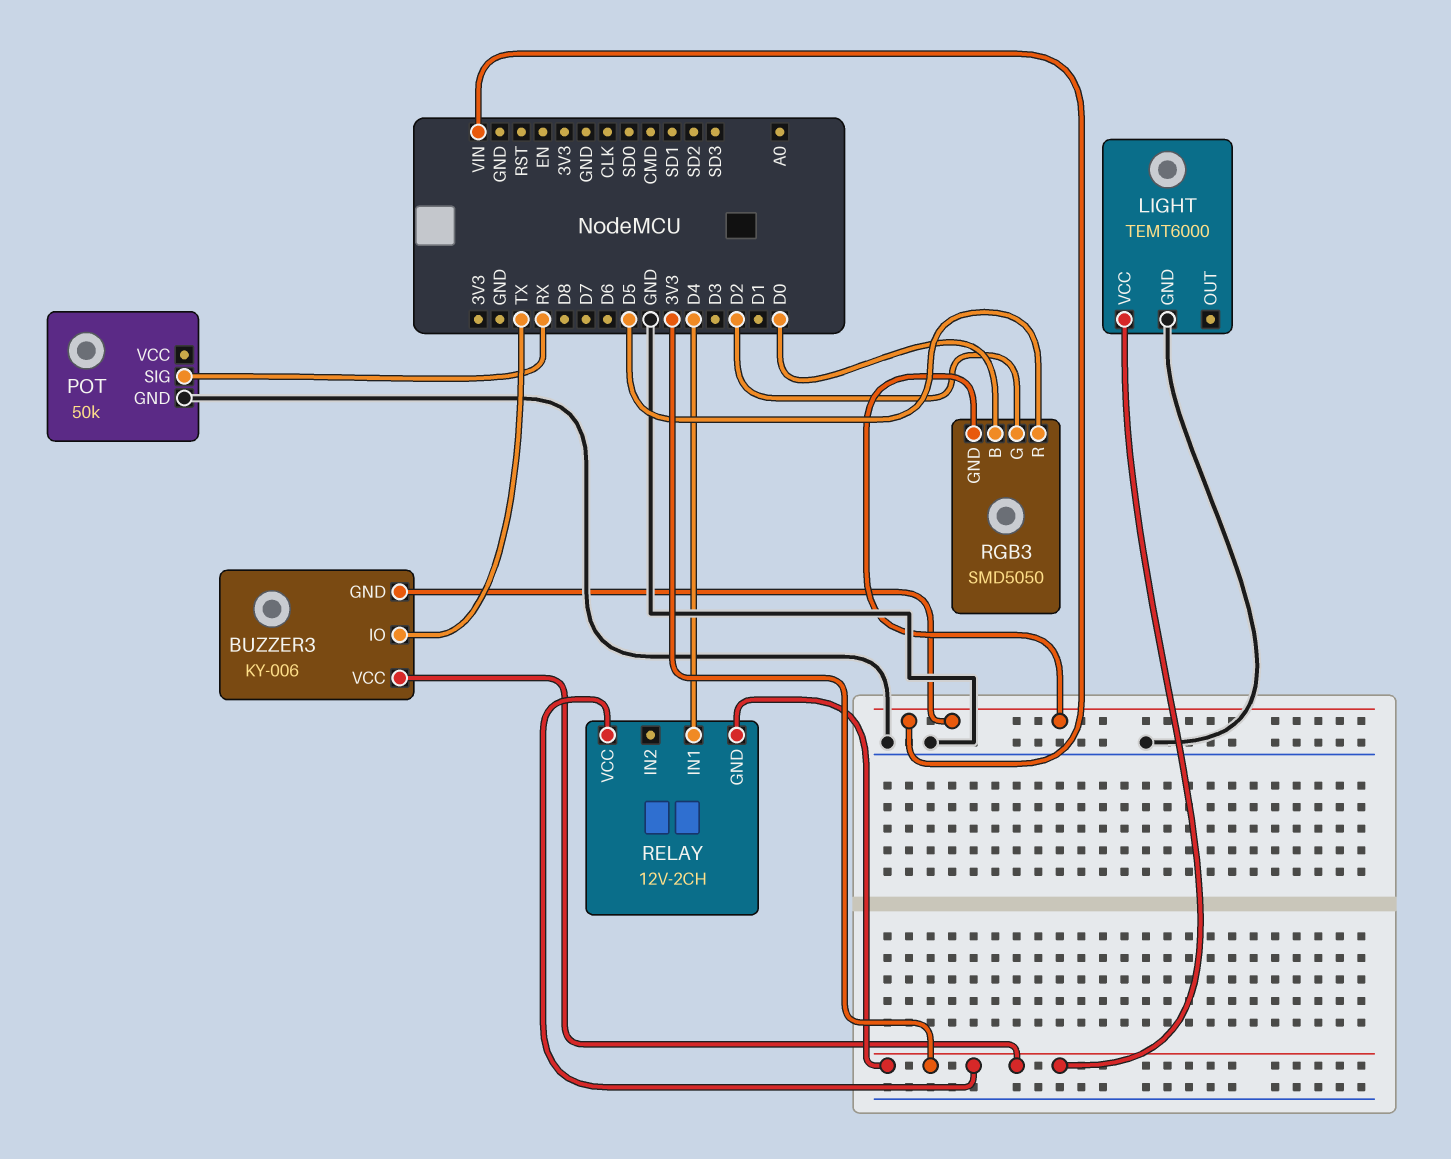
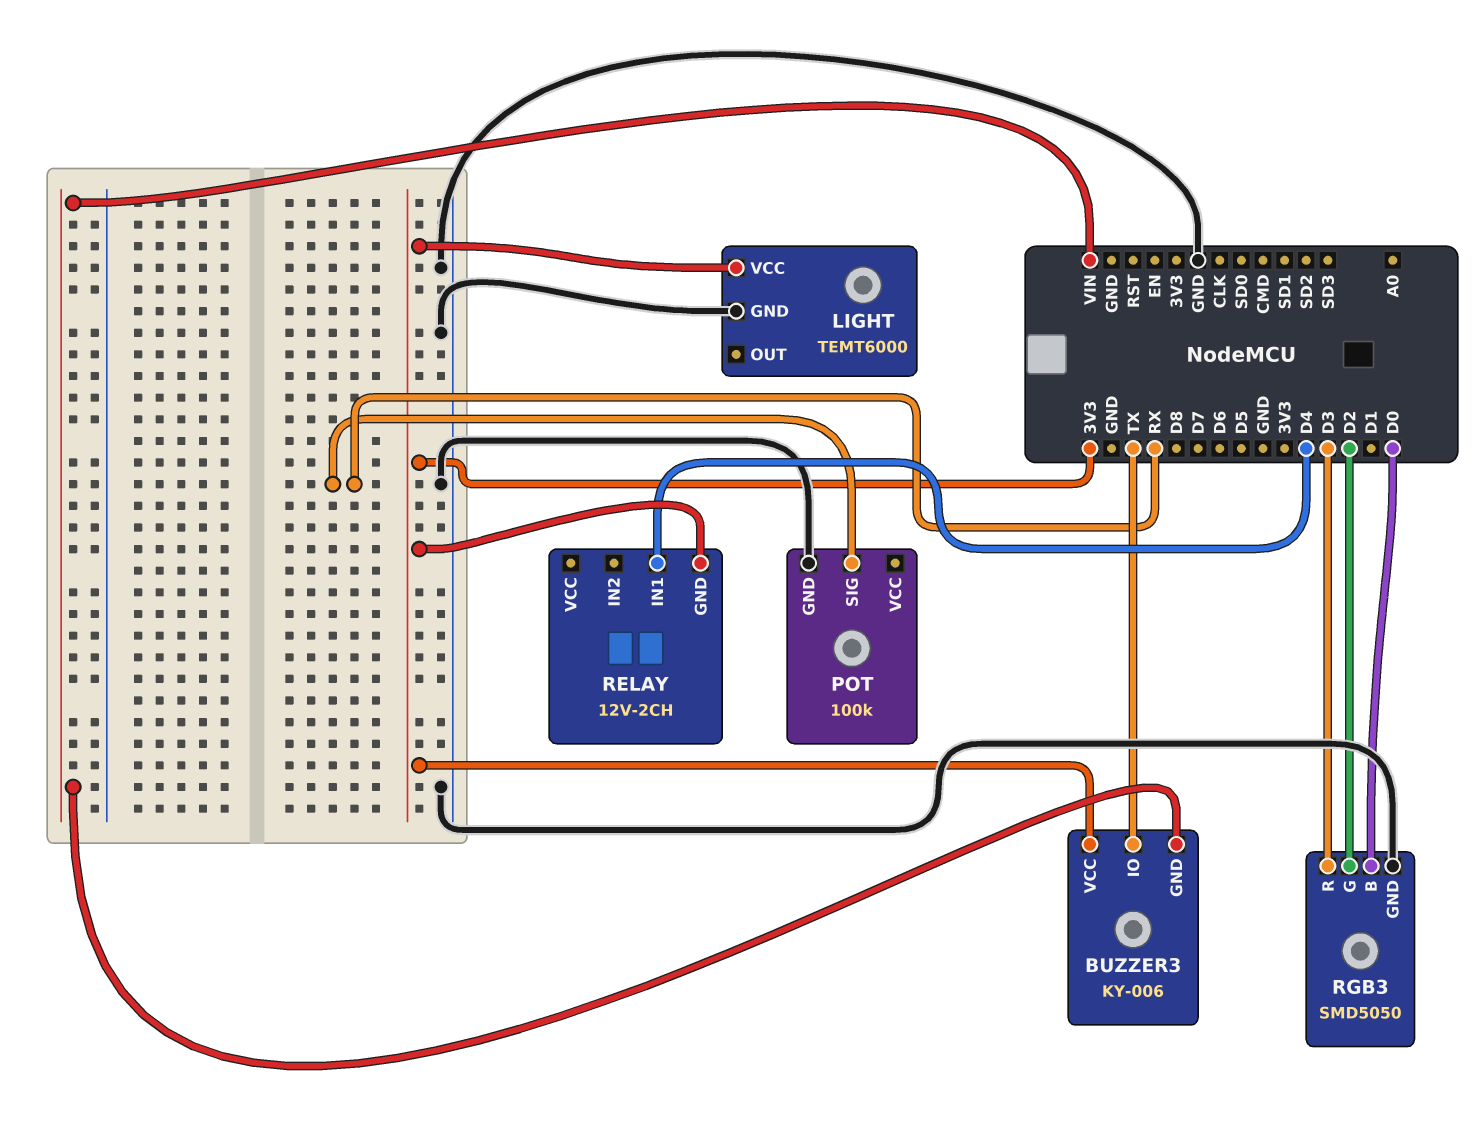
POT: 50k -> 100k
RELAY pin VCC: 3V3 -> none
RGB3 pin GND: VIN -> GND
RGB3 pin R: D5 -> D3

